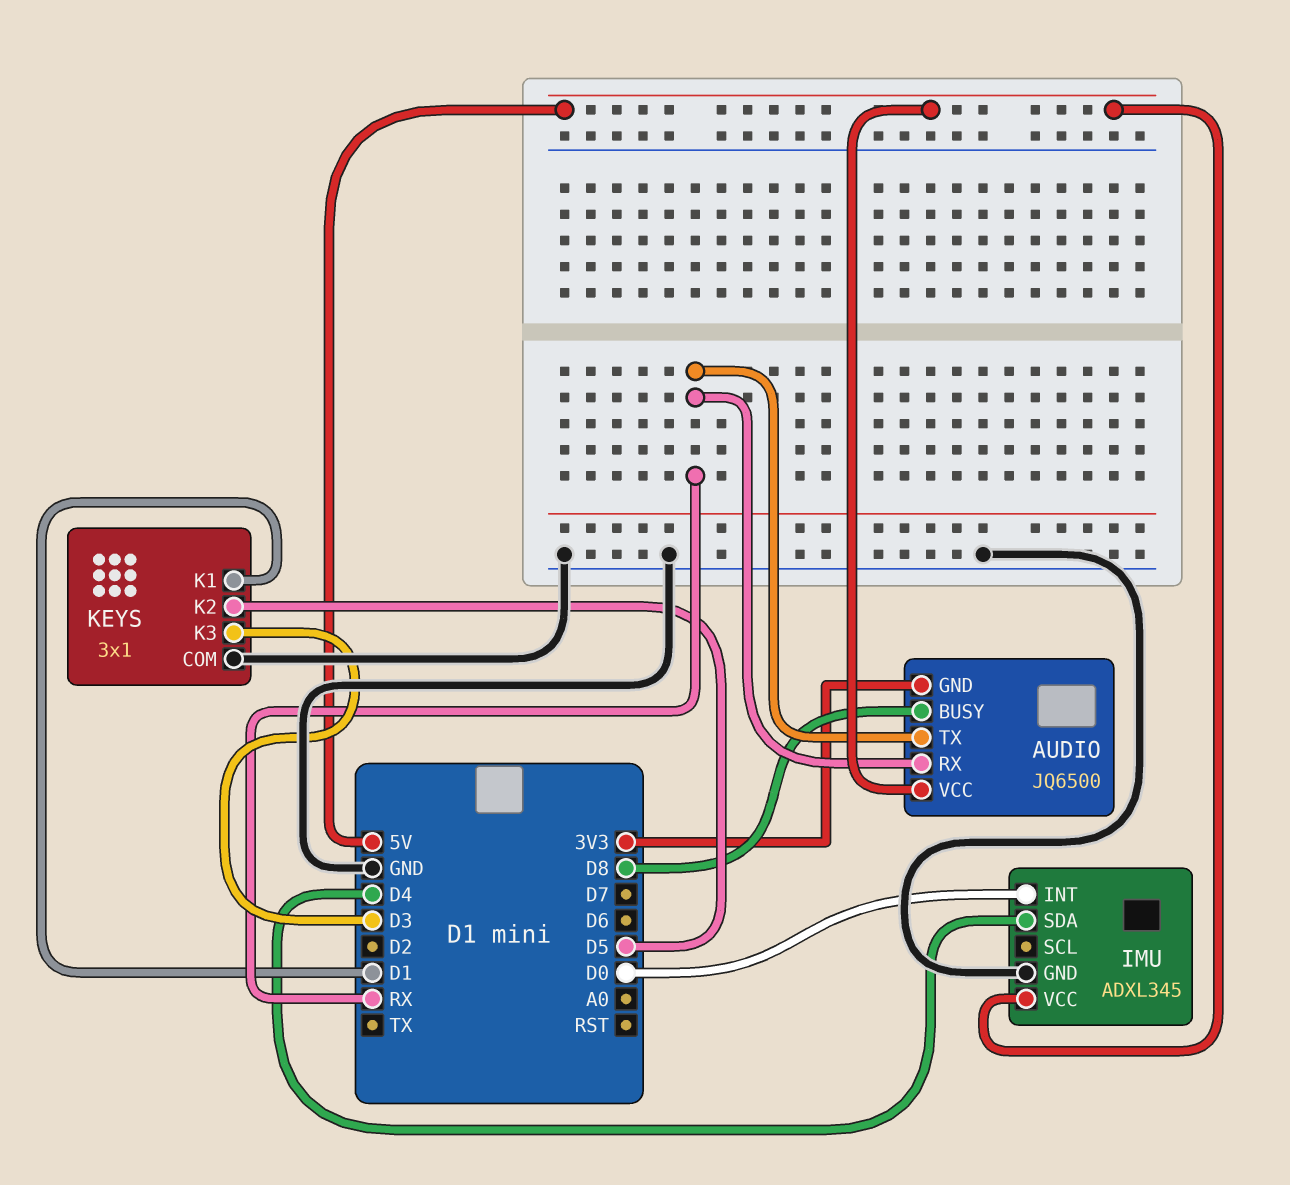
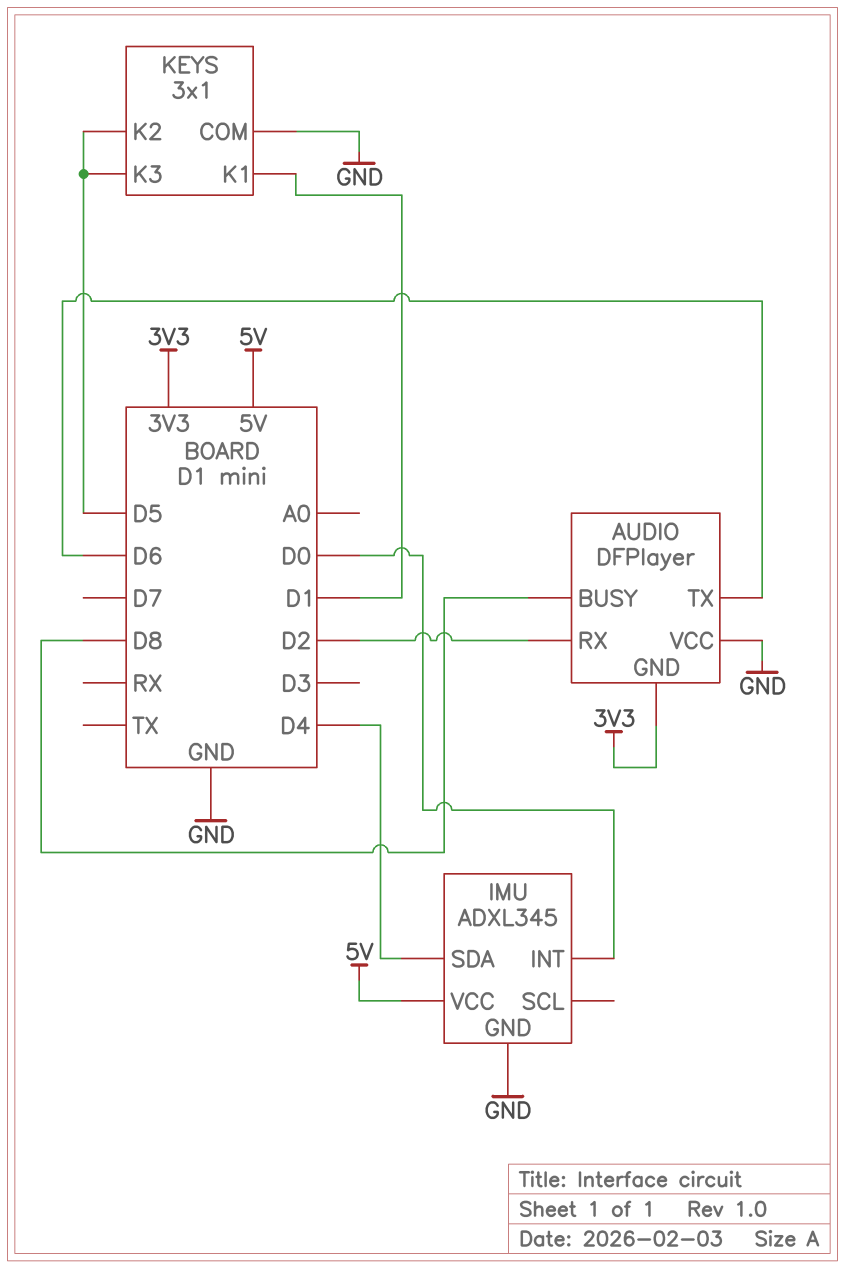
AUDIO: JQ6500 -> DFPlayer
AUDIO pin RX: RX -> D2
AUDIO pin TX: RX -> D6
AUDIO pin VCC: 5V -> GND
KEYS pin K3: D3 -> D5

